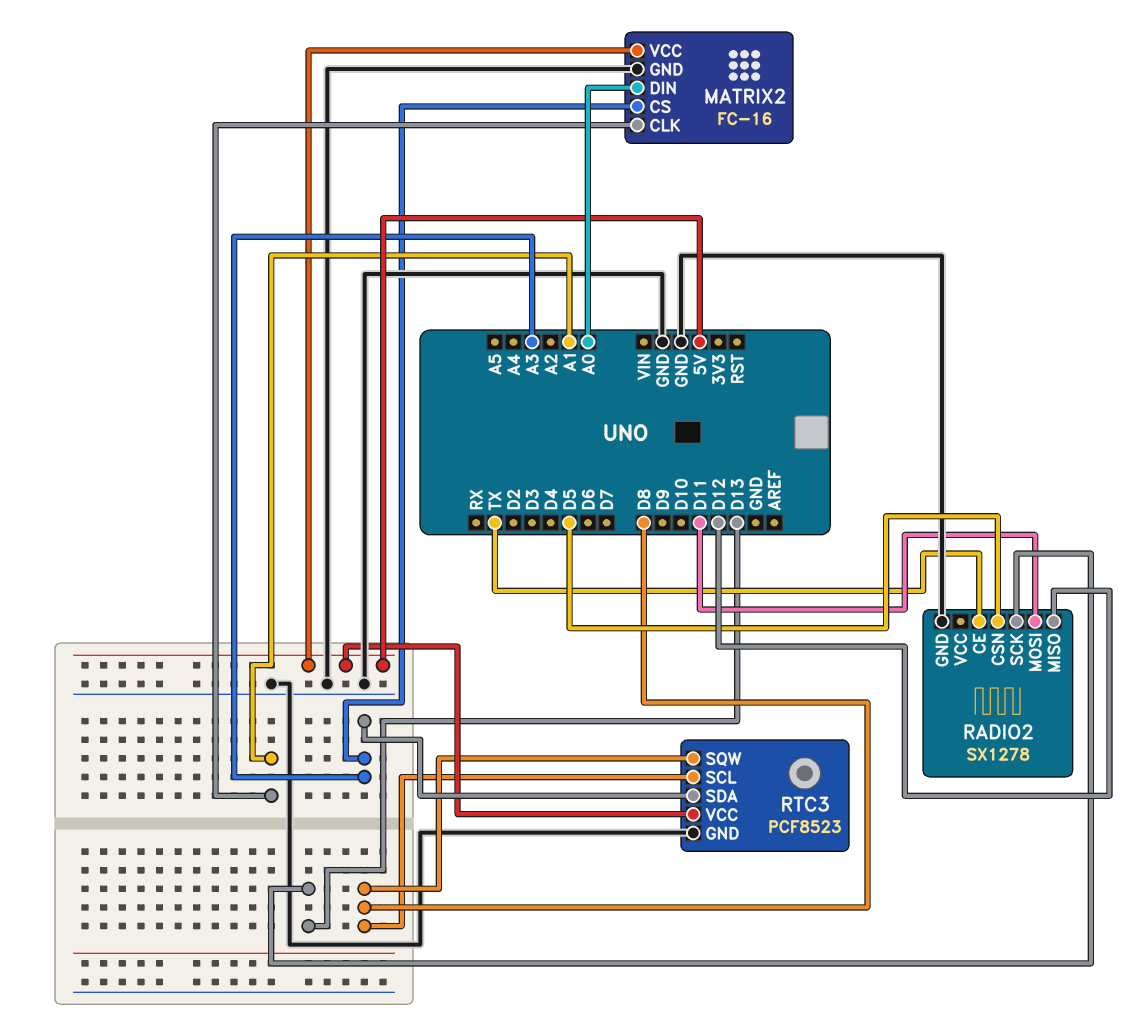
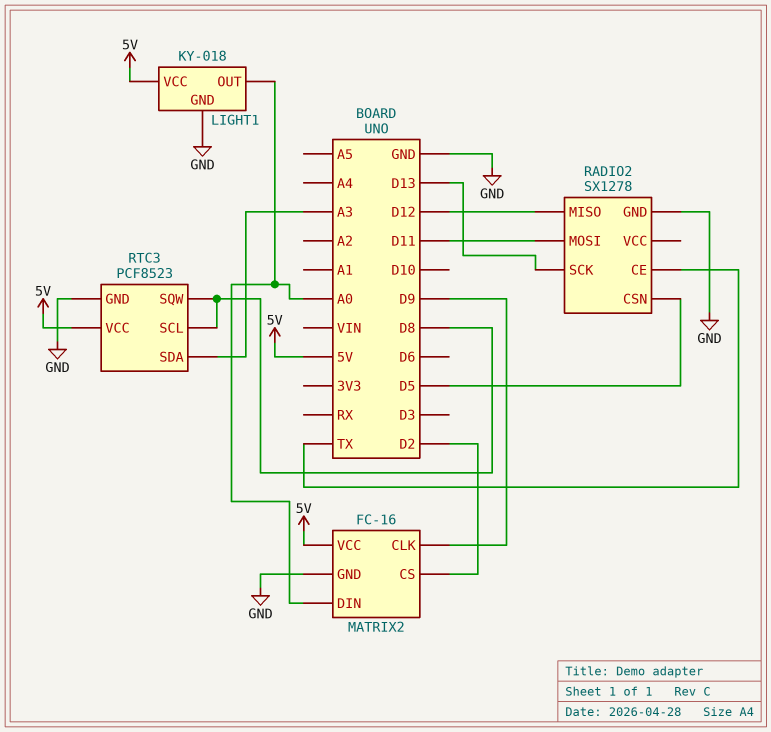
LIGHT1: none -> KY-018
LIGHT1 pin GND: none -> GND
LIGHT1 pin OUT: none -> A0
LIGHT1 pin VCC: none -> 5V
MATRIX2 pin CLK: A1 -> D9
MATRIX2 pin CS: A3 -> D2

